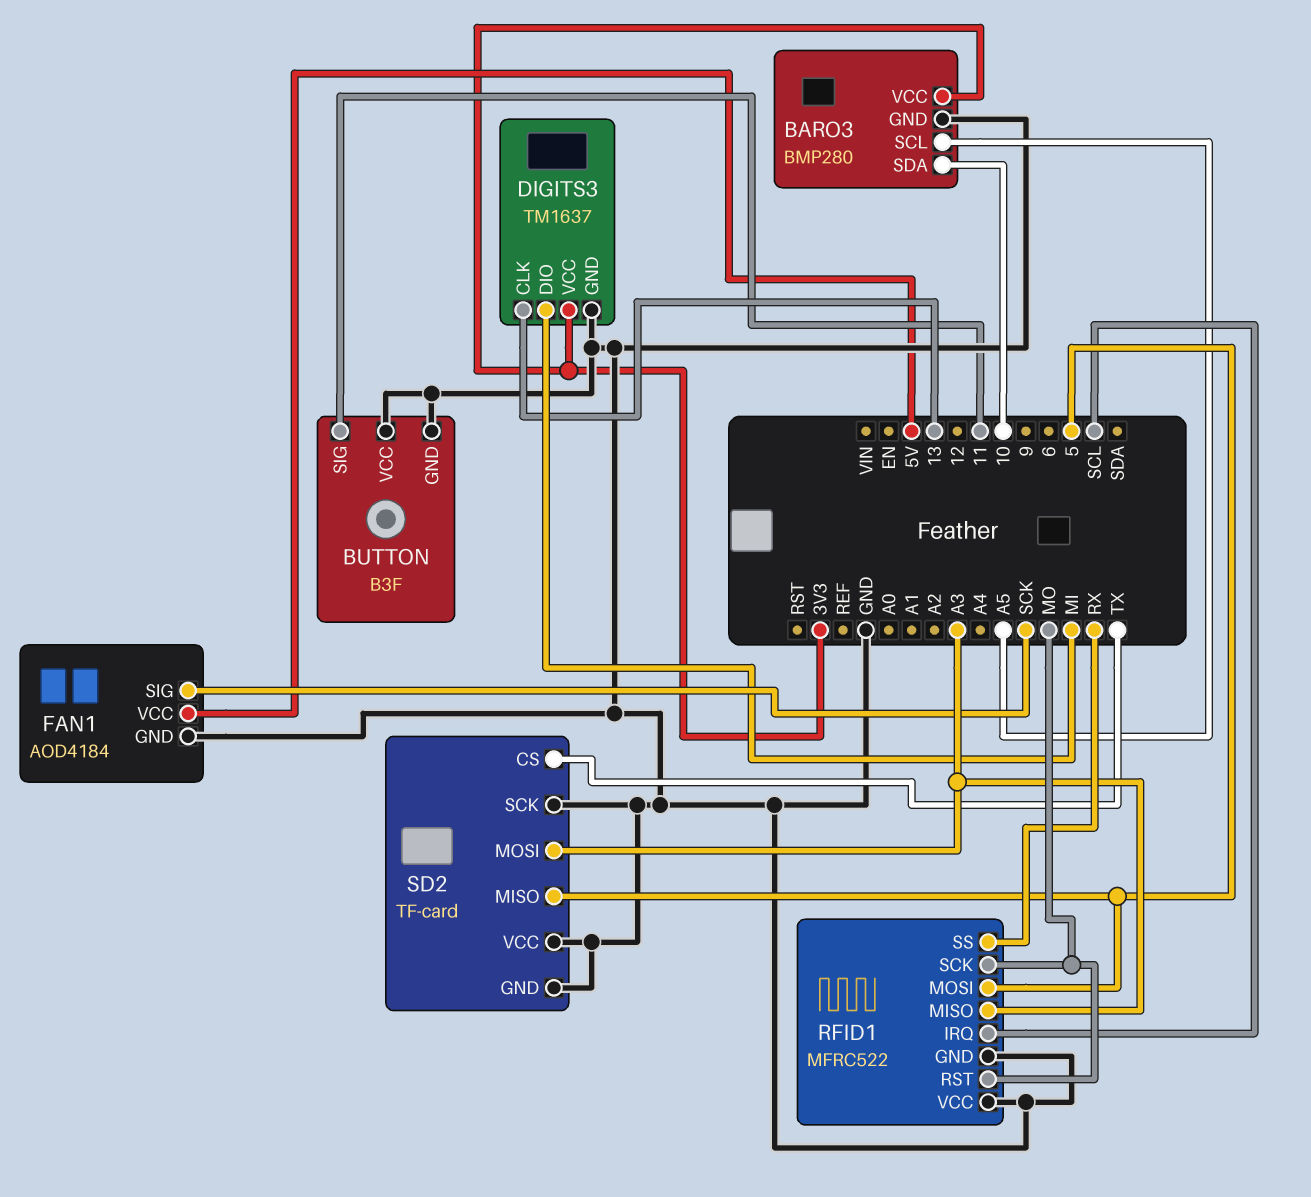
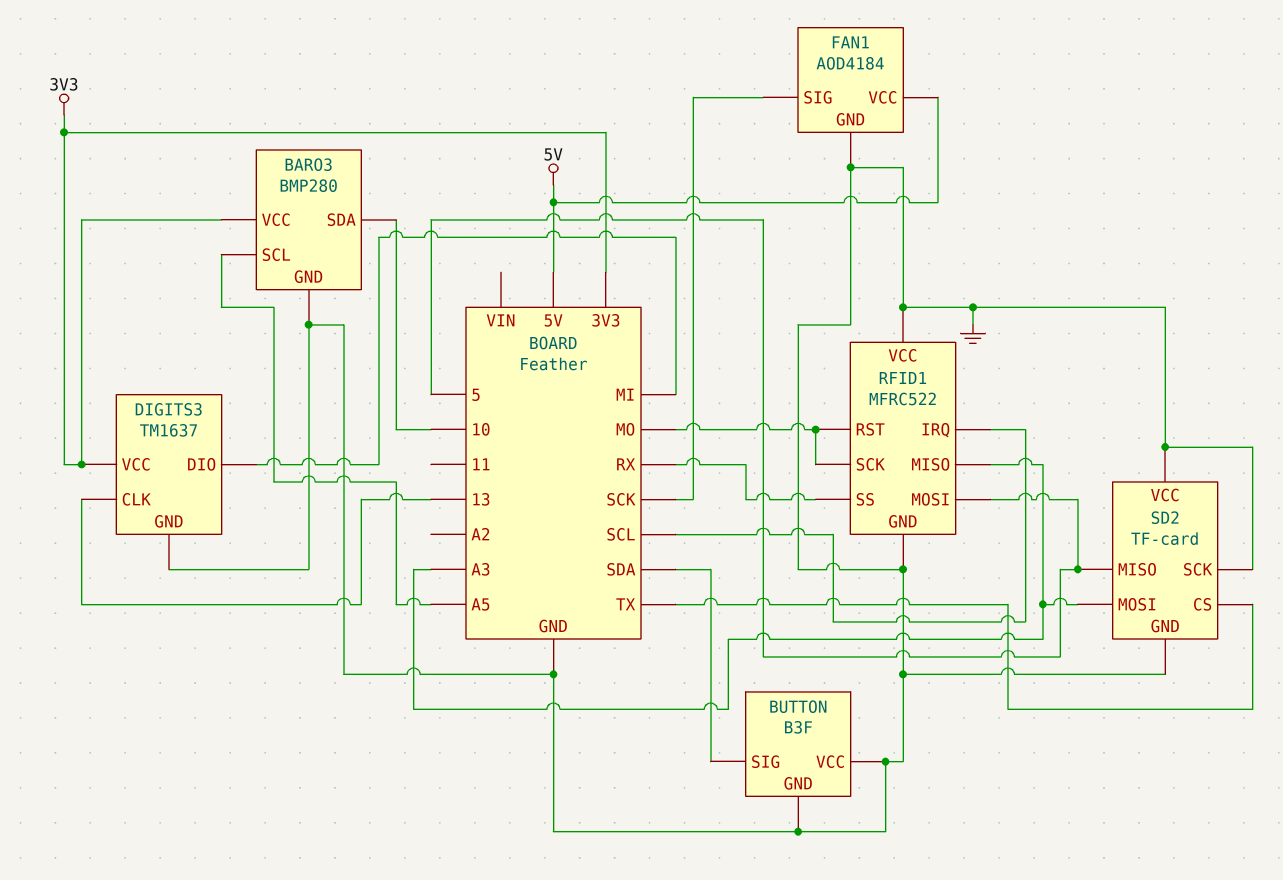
BUTTON pin SIG: 11 -> SDA

